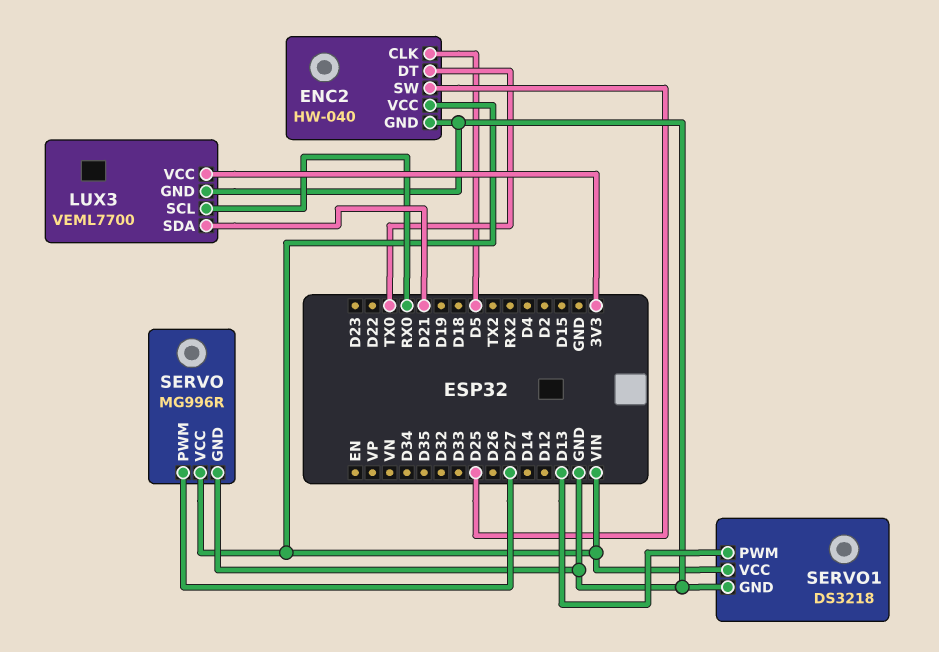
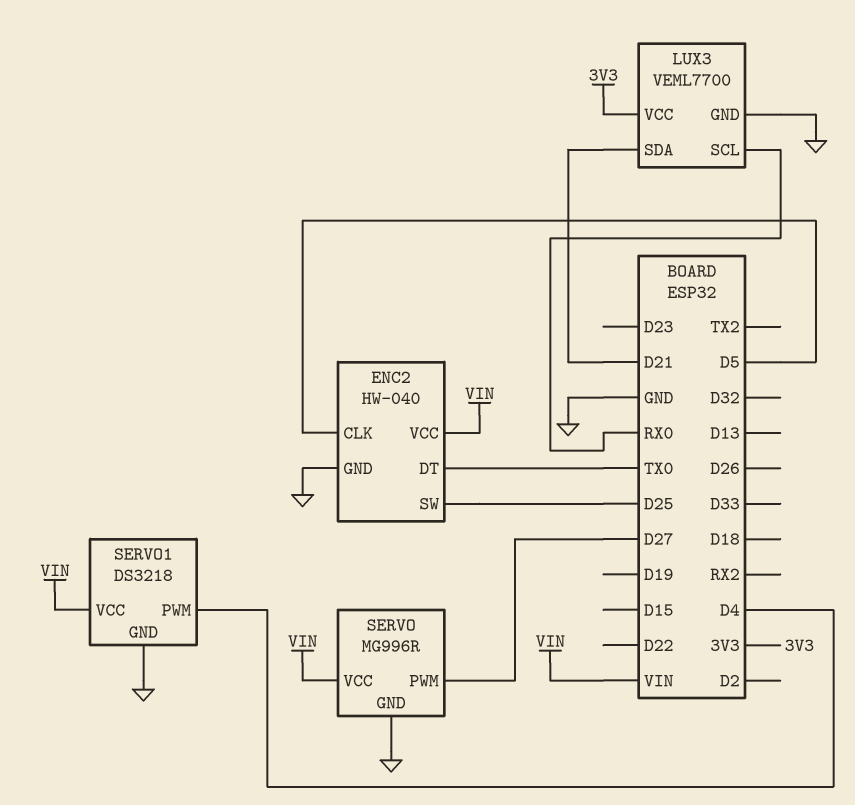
SERVO1 pin PWM: D13 -> D4

